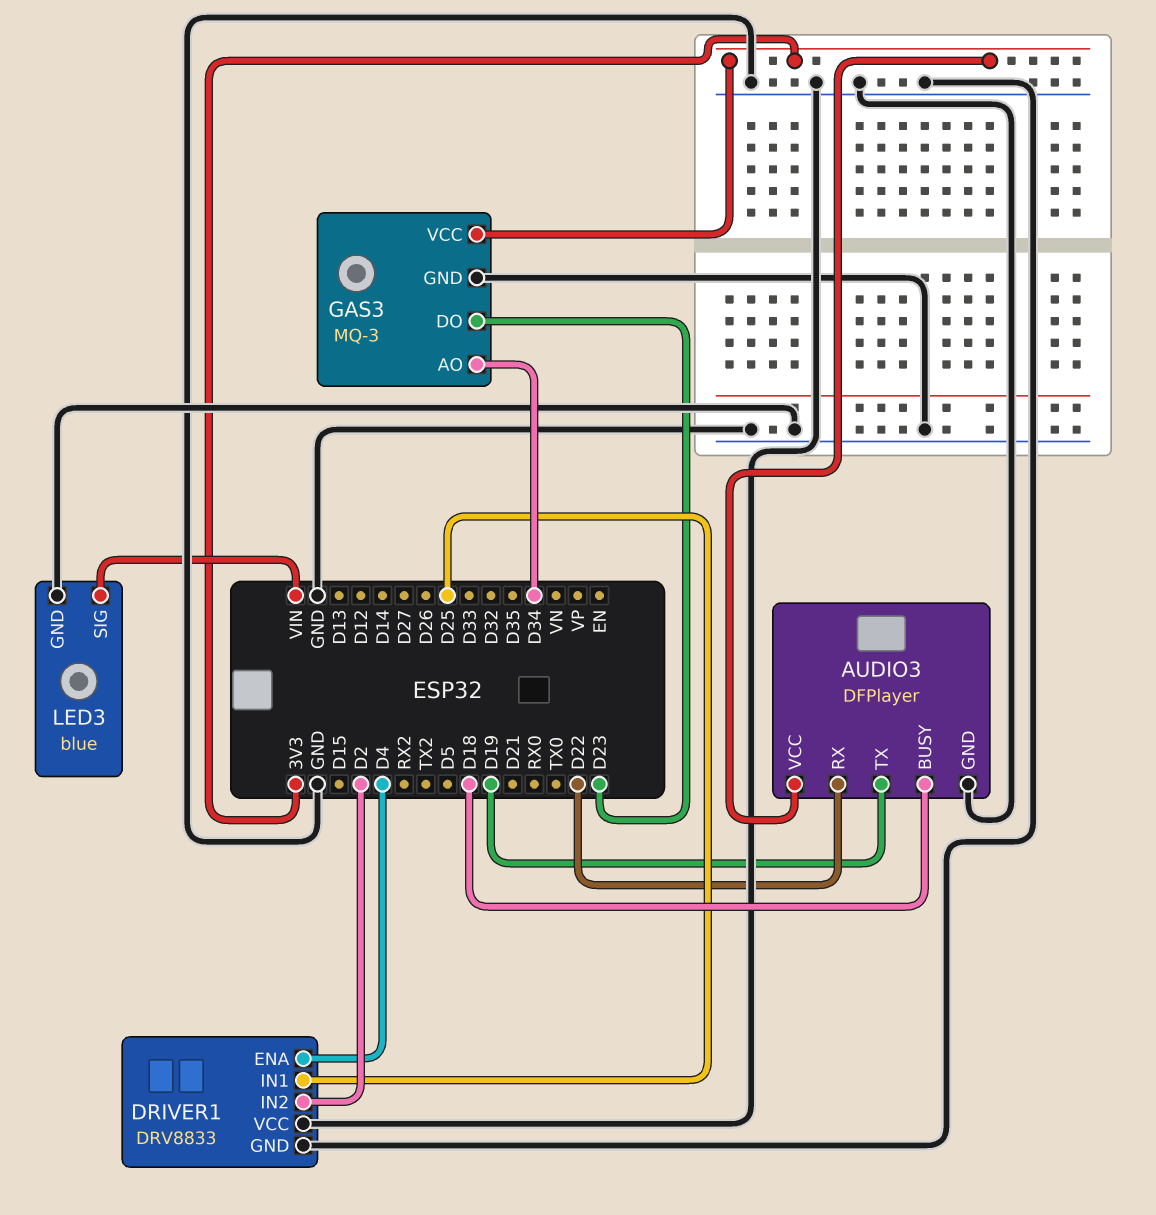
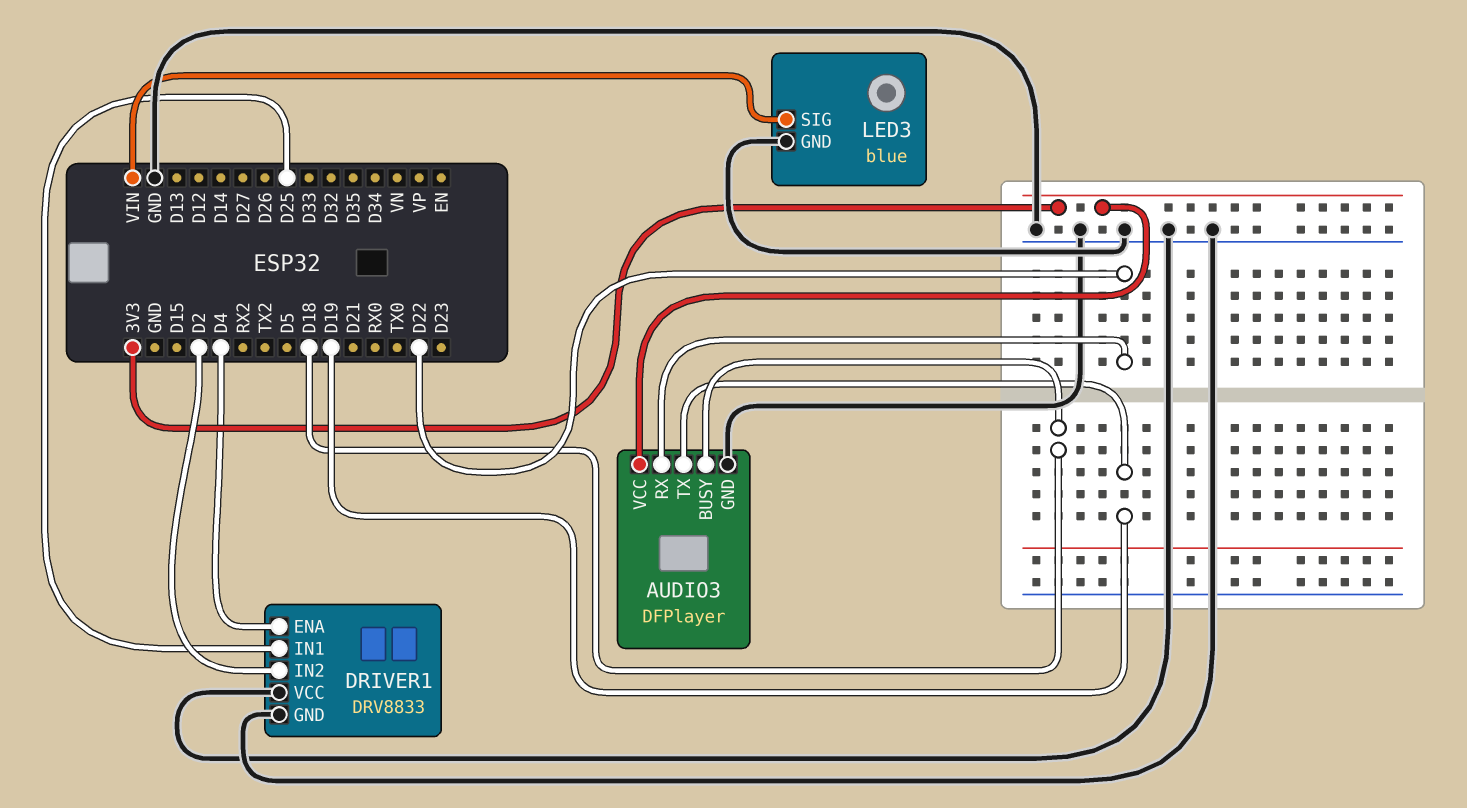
GAS3: MQ-3 -> none
GAS3 pin AO: D34 -> none
GAS3 pin DO: D23 -> none
GAS3 pin GND: GND -> none
GAS3 pin VCC: 3V3 -> none

